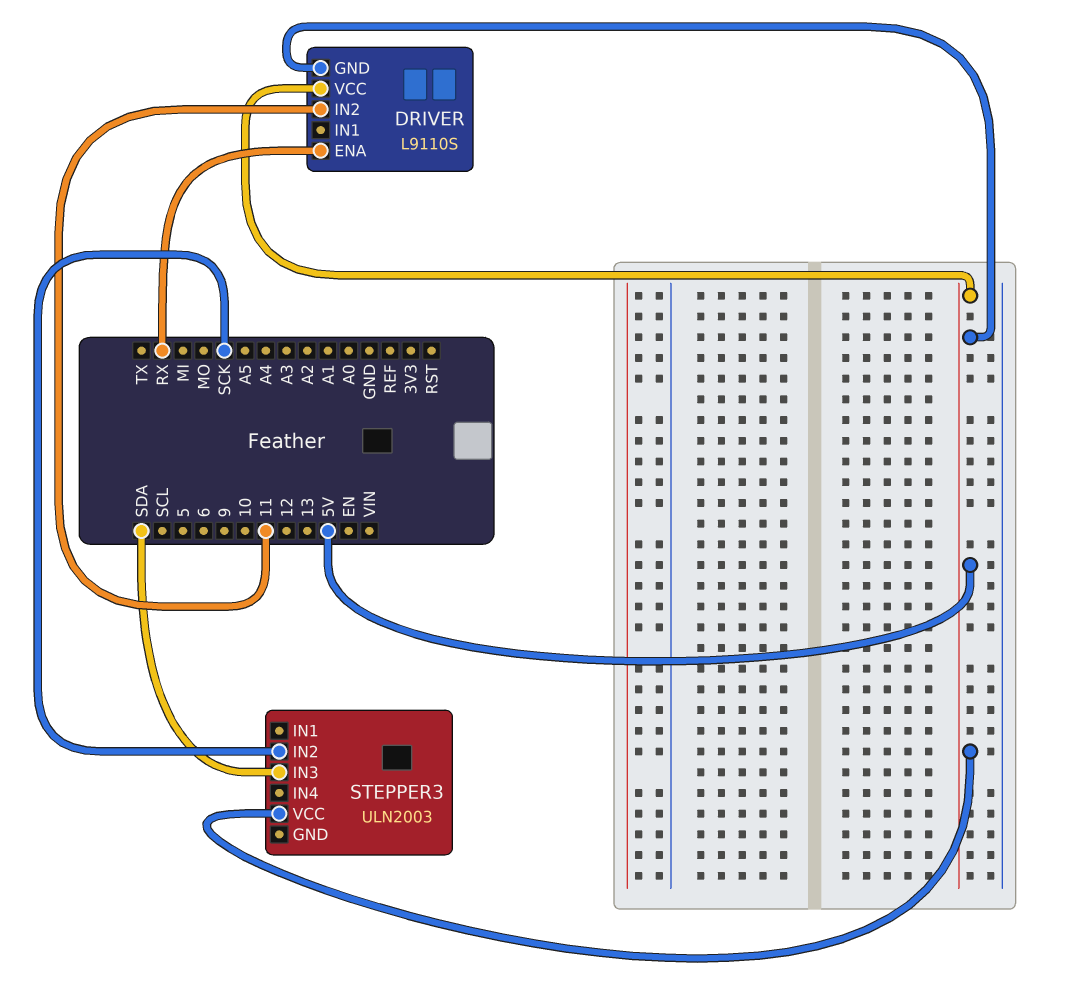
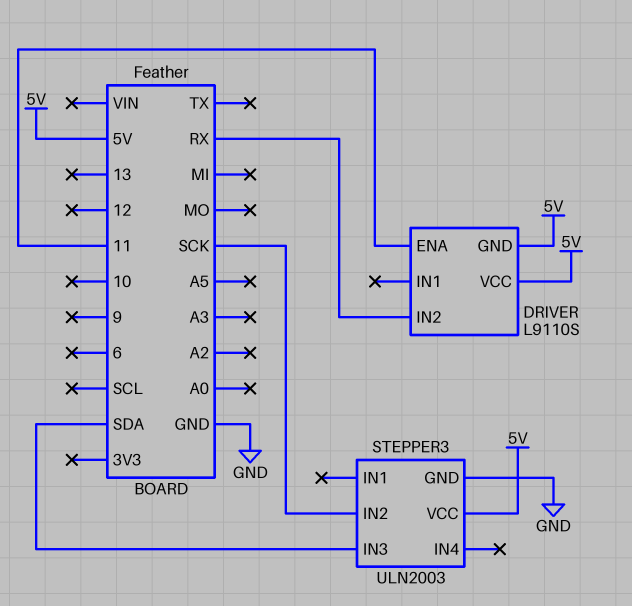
DRIVER pin ENA: RX -> 11
DRIVER pin IN2: 11 -> RX
STEPPER3 pin GND: none -> GND

